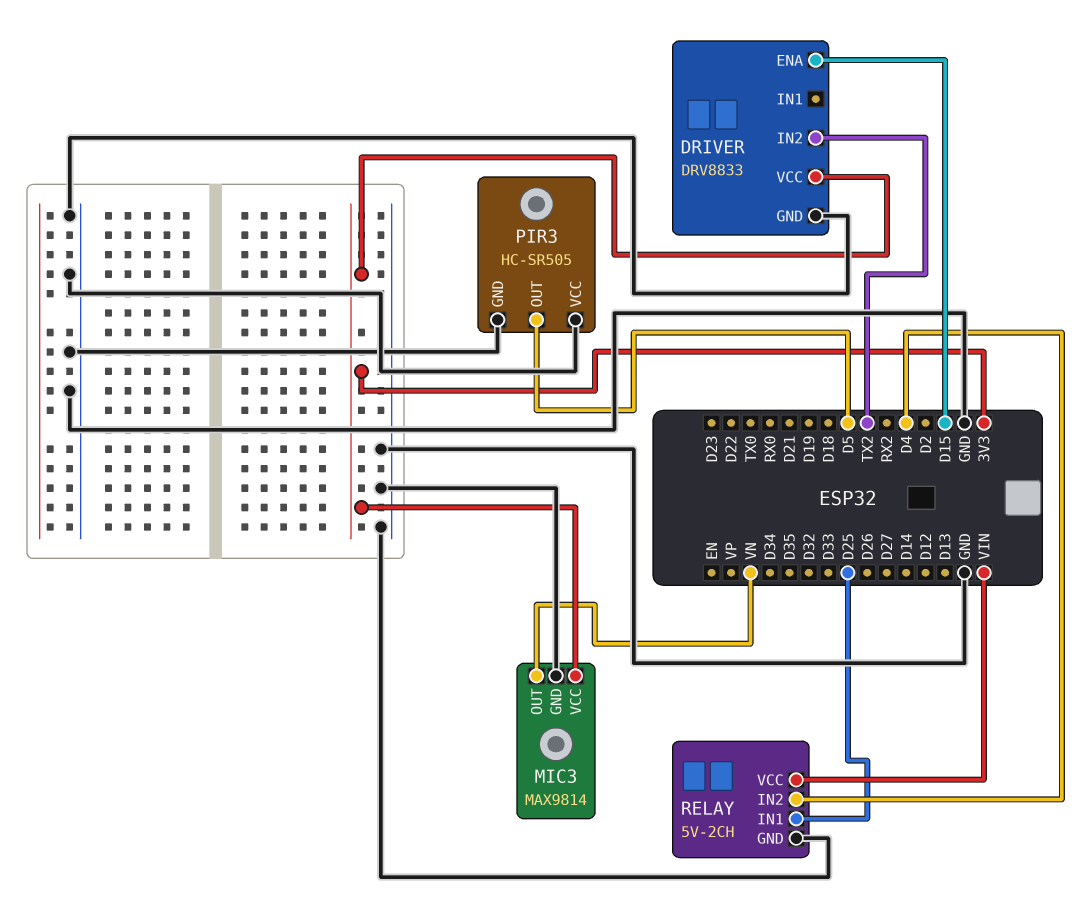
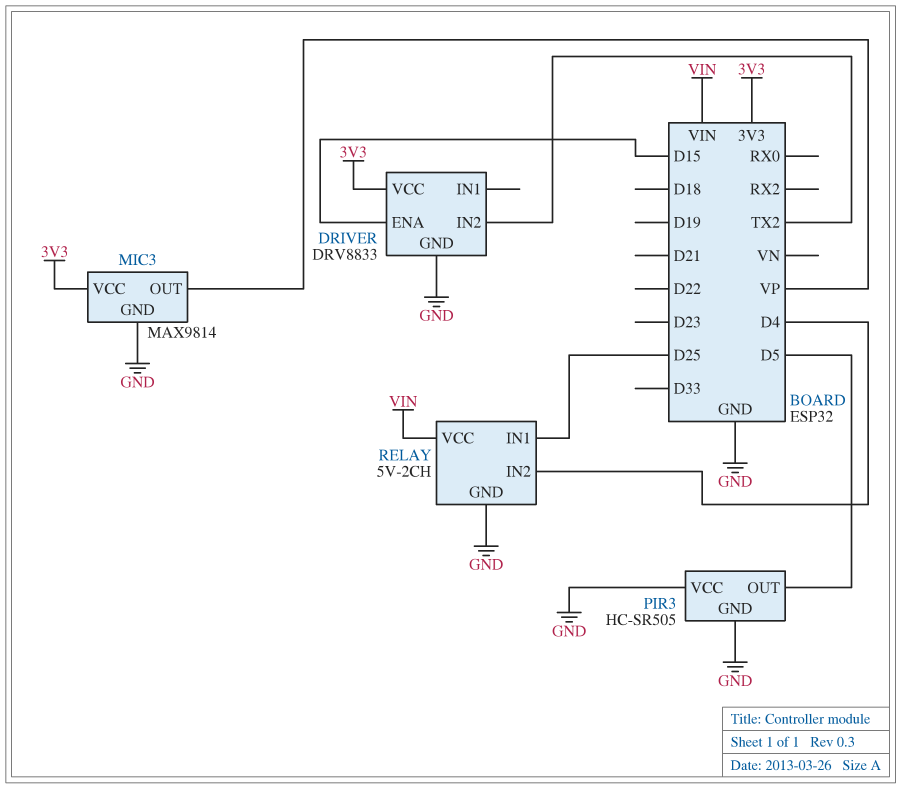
MIC3 pin OUT: VN -> VP

